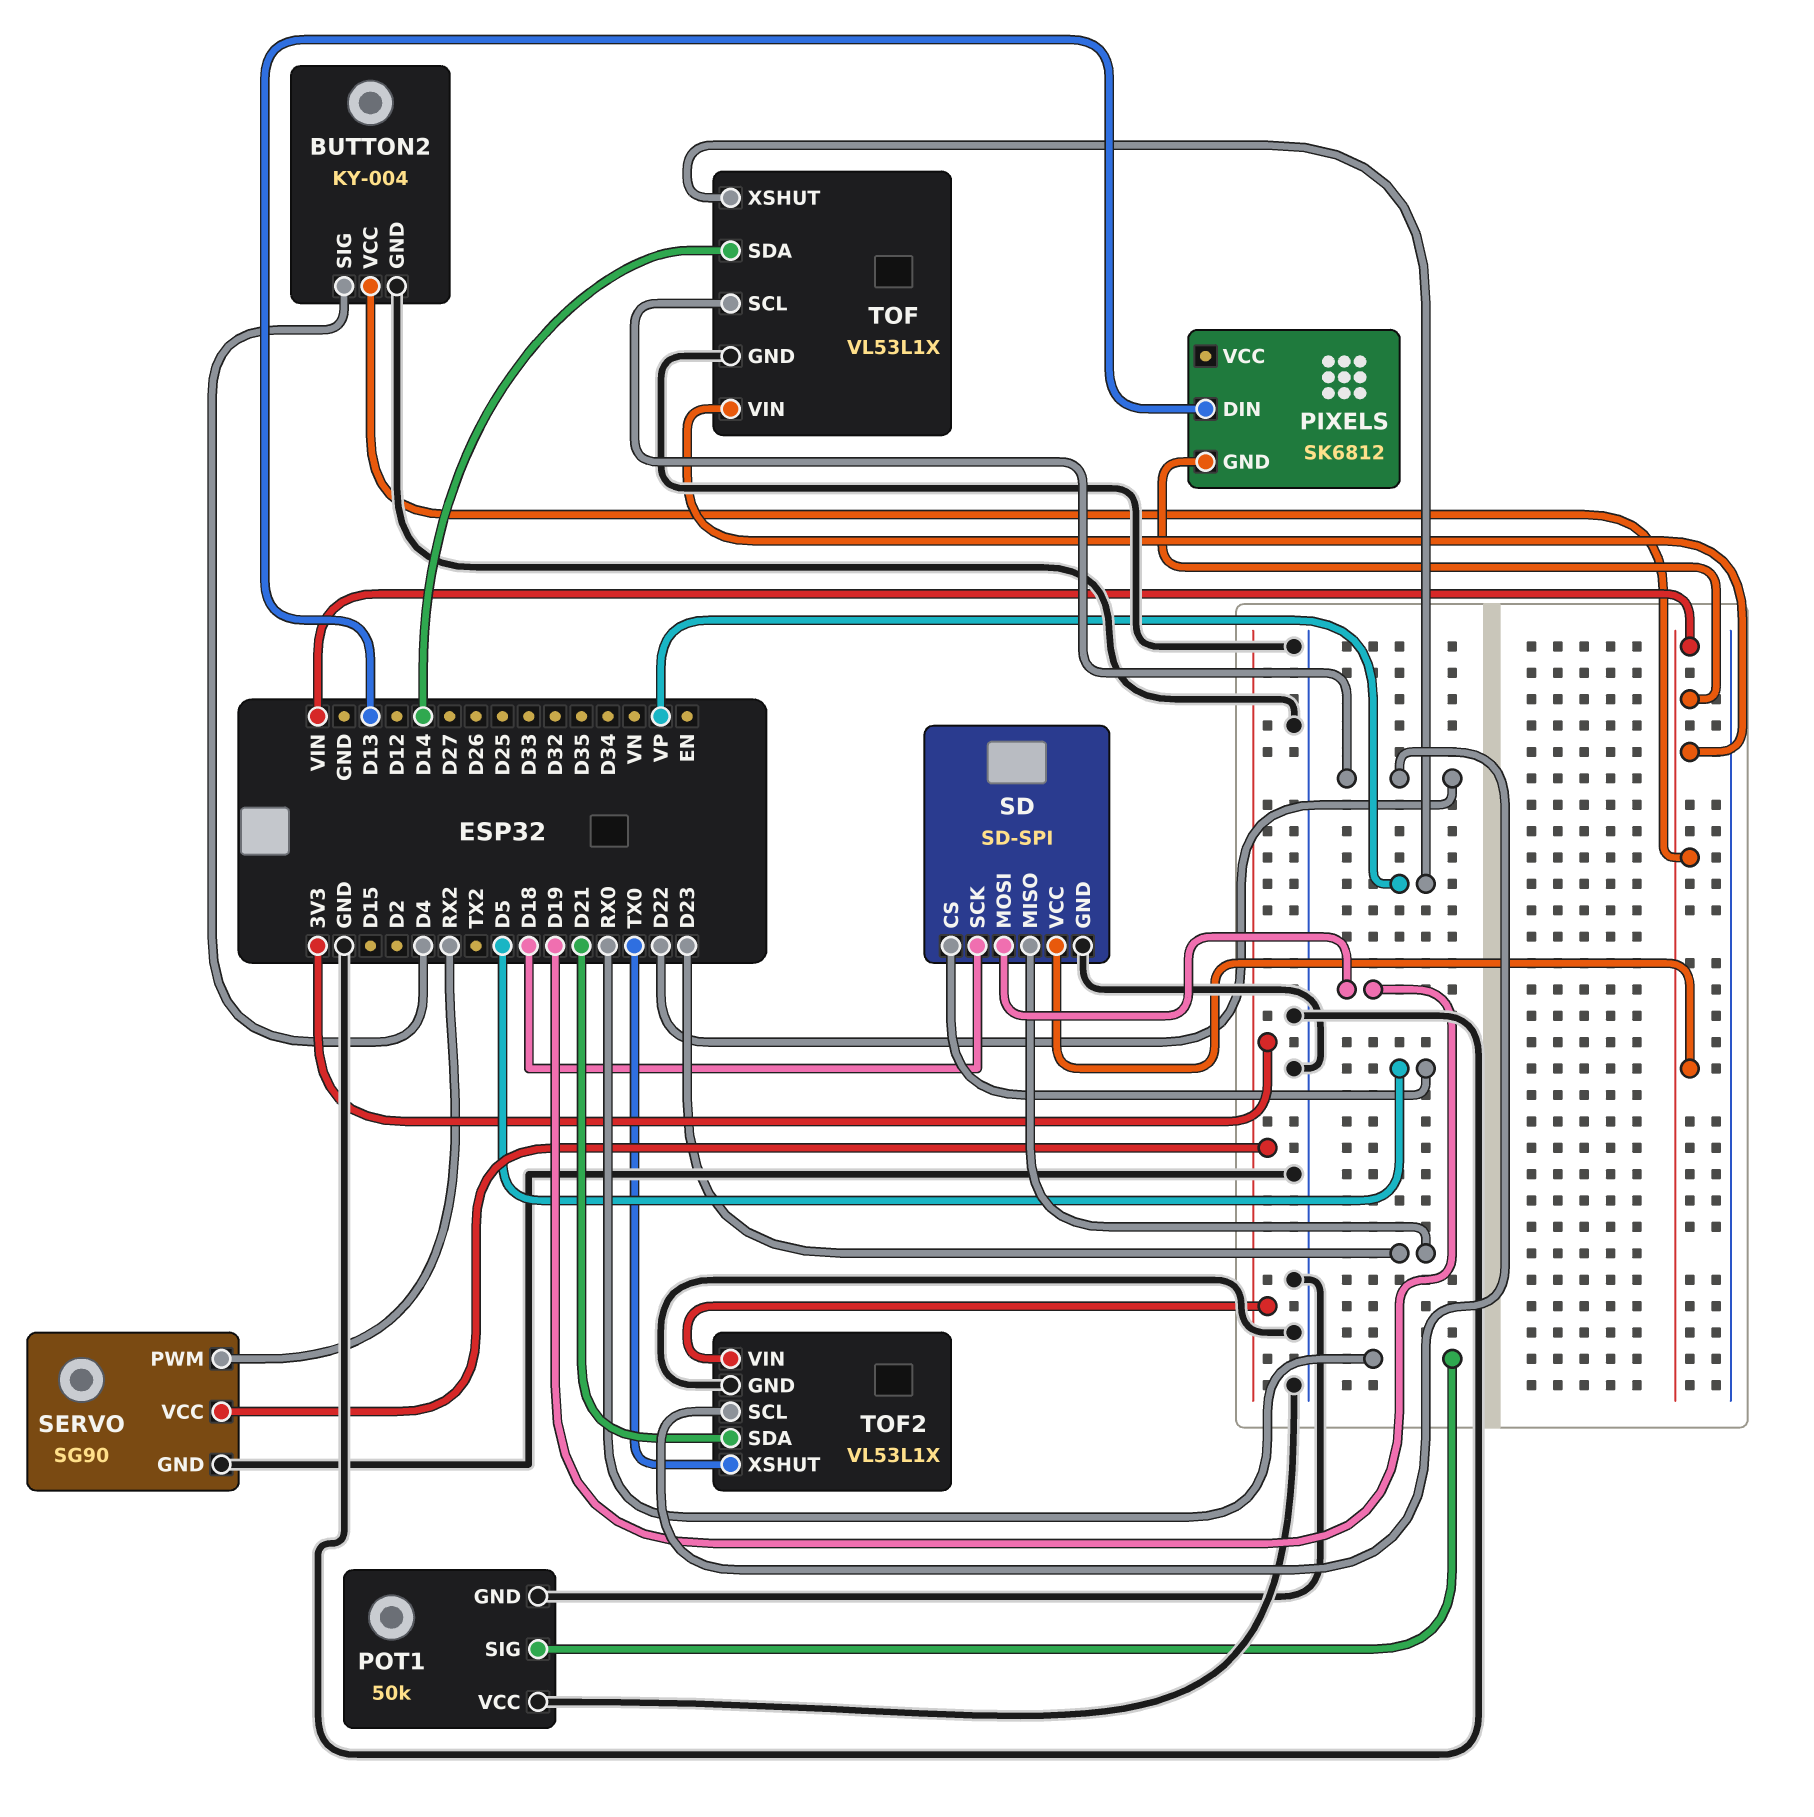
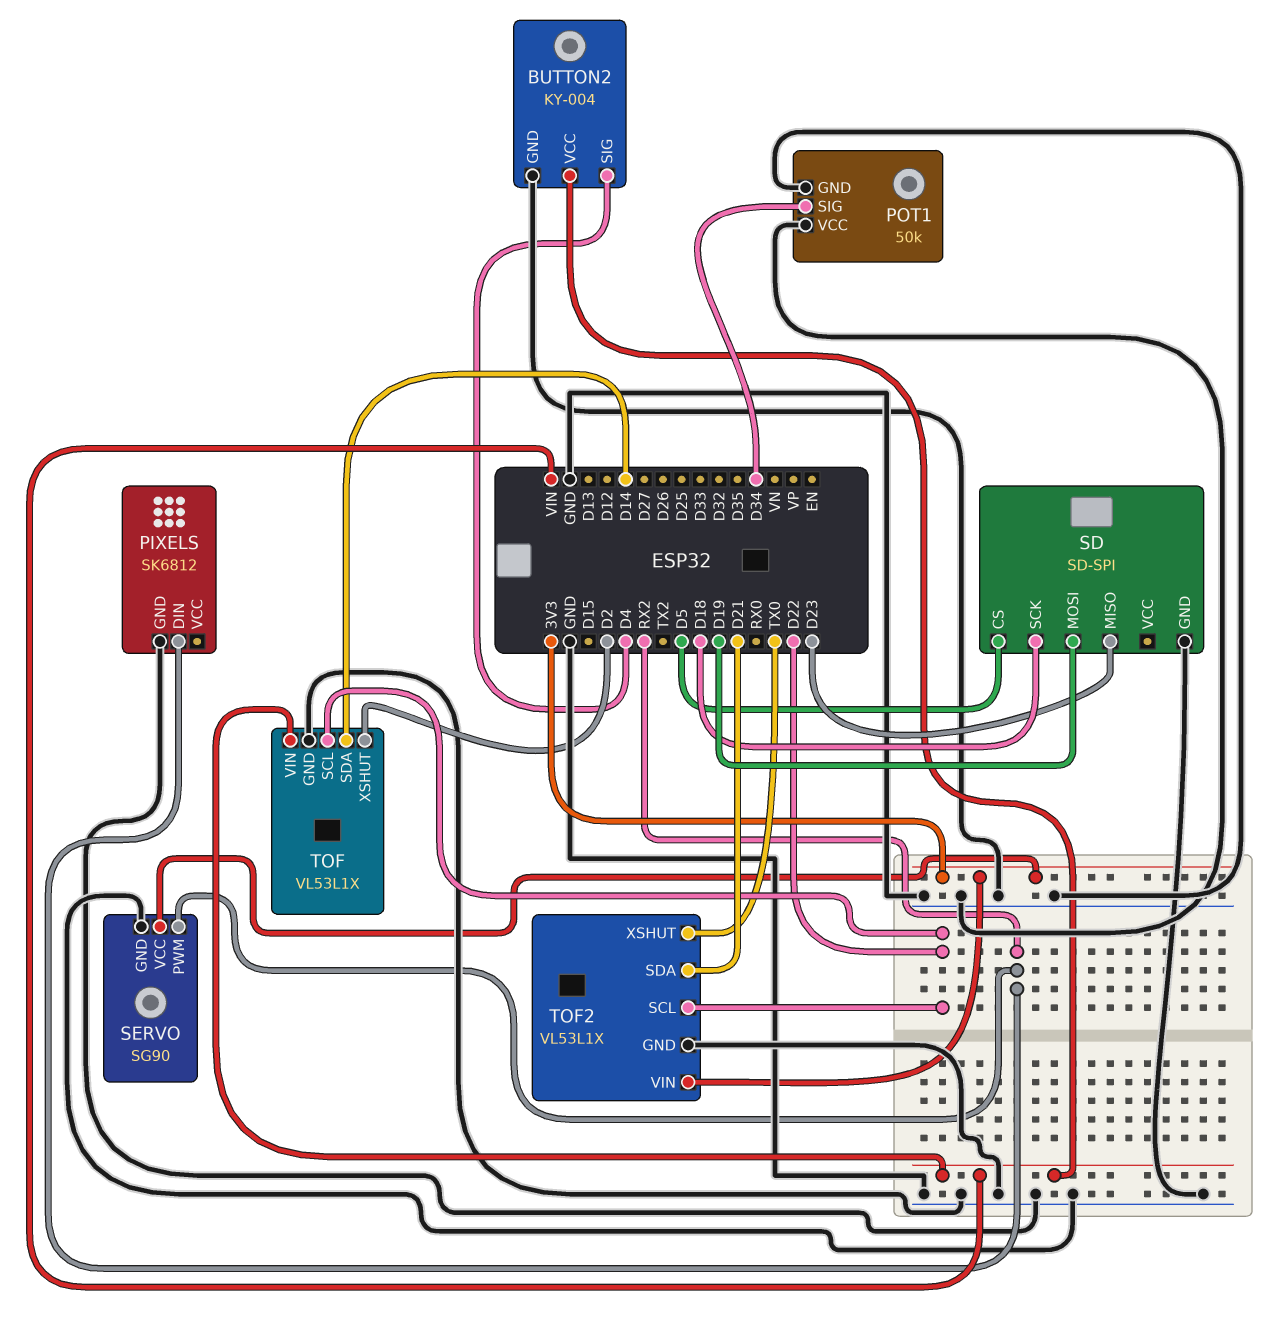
PIXELS pin DIN: D13 -> RX2
PIXELS pin GND: VIN -> GND
POT1 pin SIG: RX0 -> D34
SD pin VCC: VIN -> none
TOF pin XSHUT: VP -> D2

